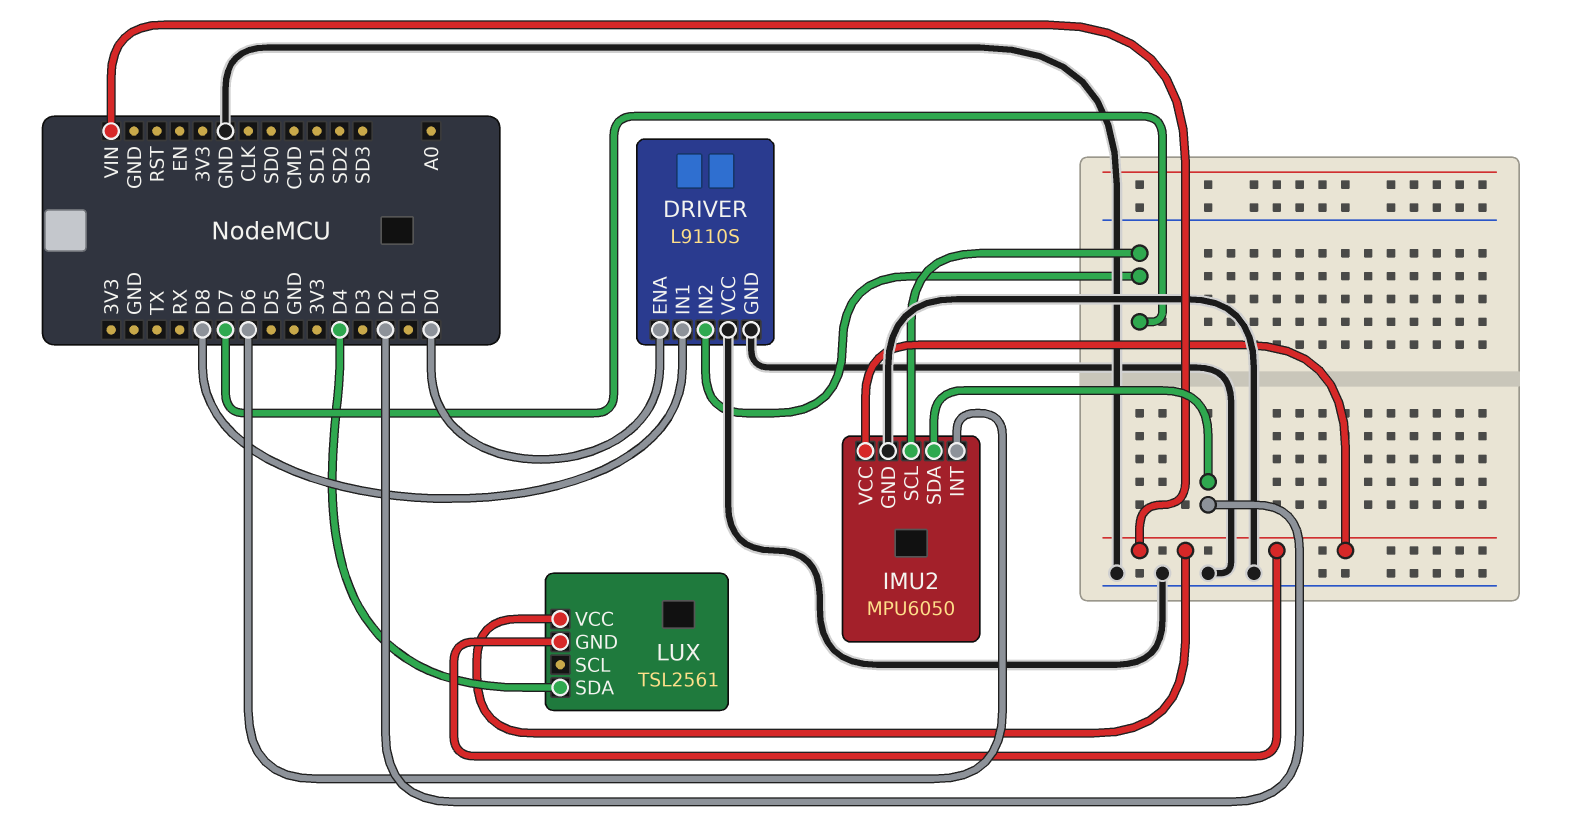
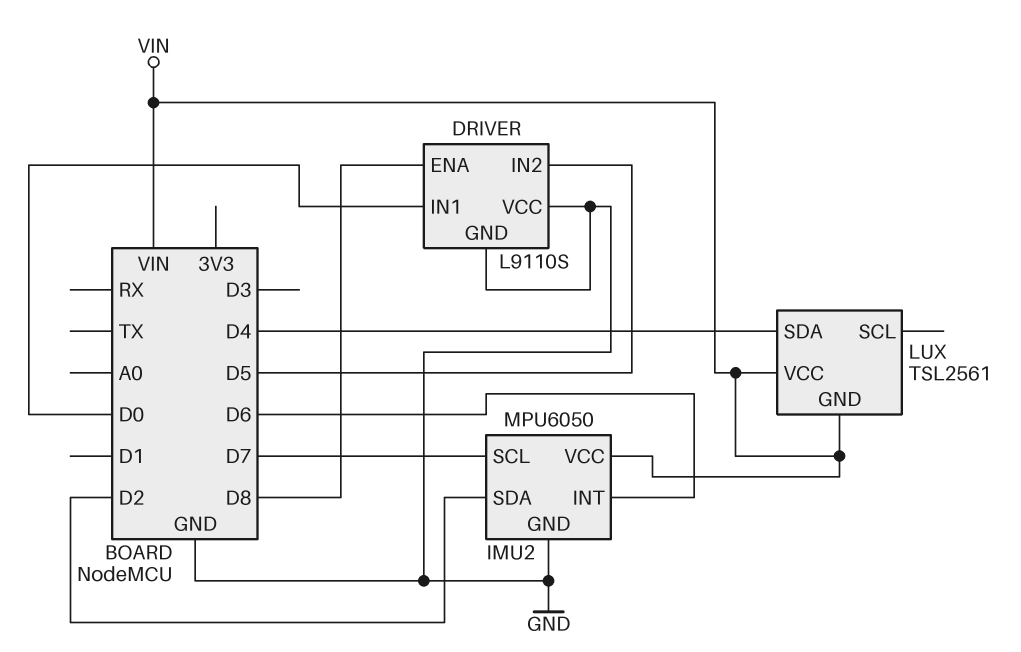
DRIVER pin ENA: D0 -> D8
DRIVER pin IN1: D8 -> D0
DRIVER pin IN2: D7 -> D5

